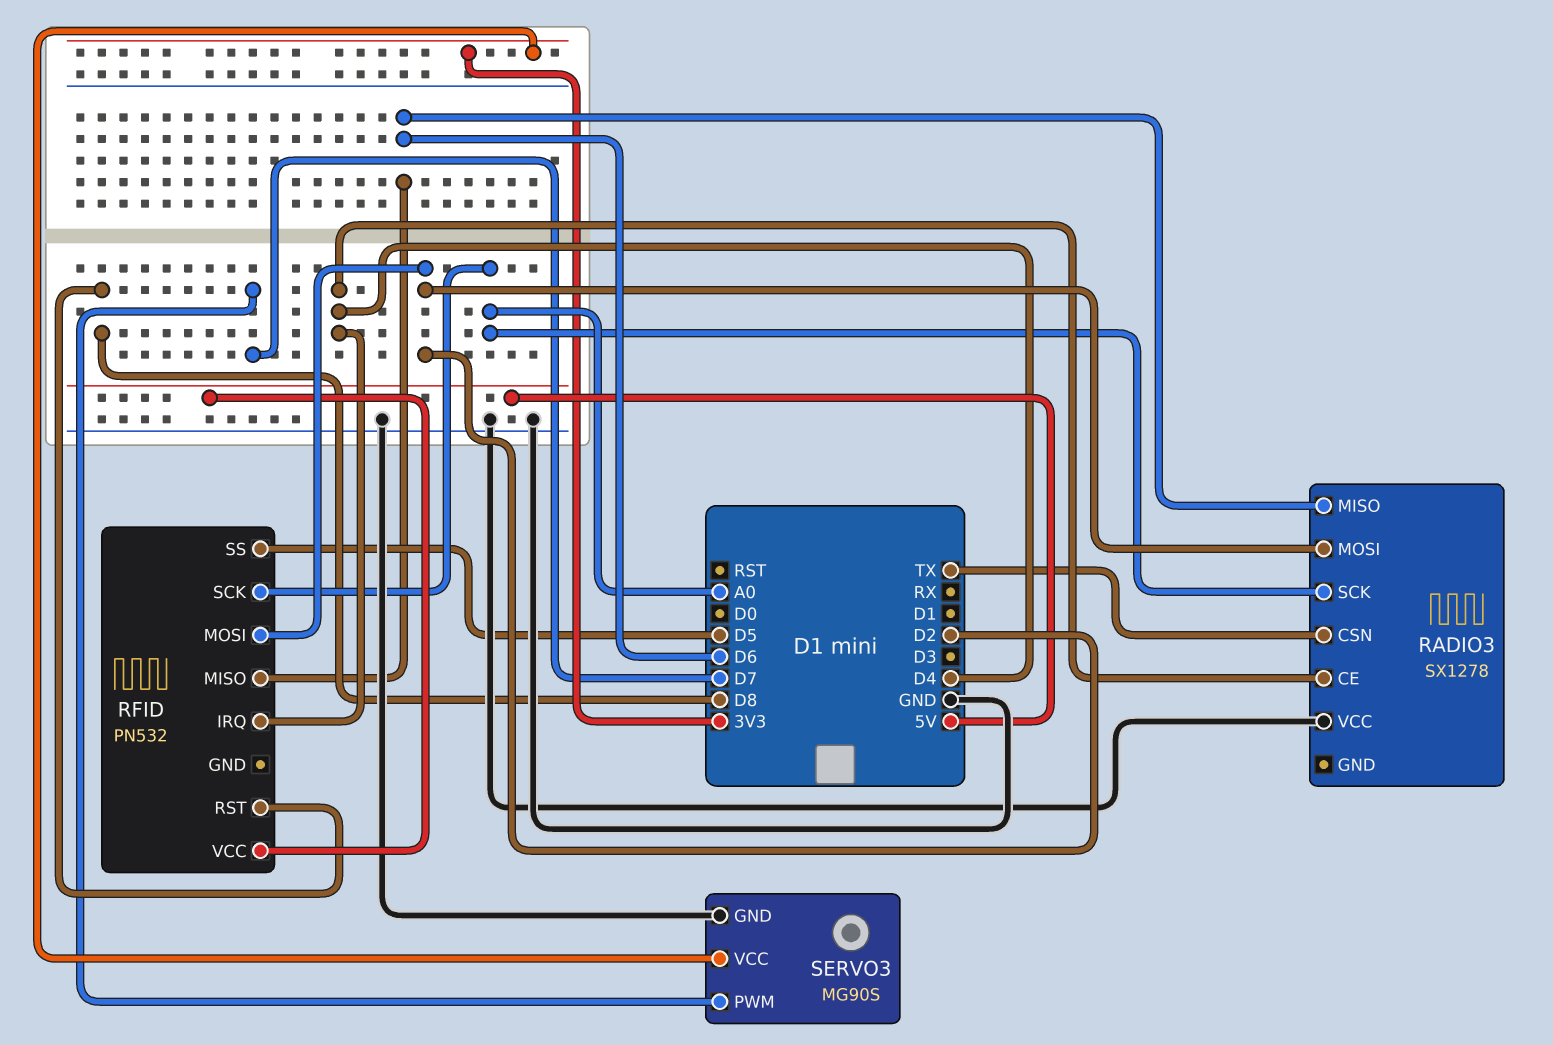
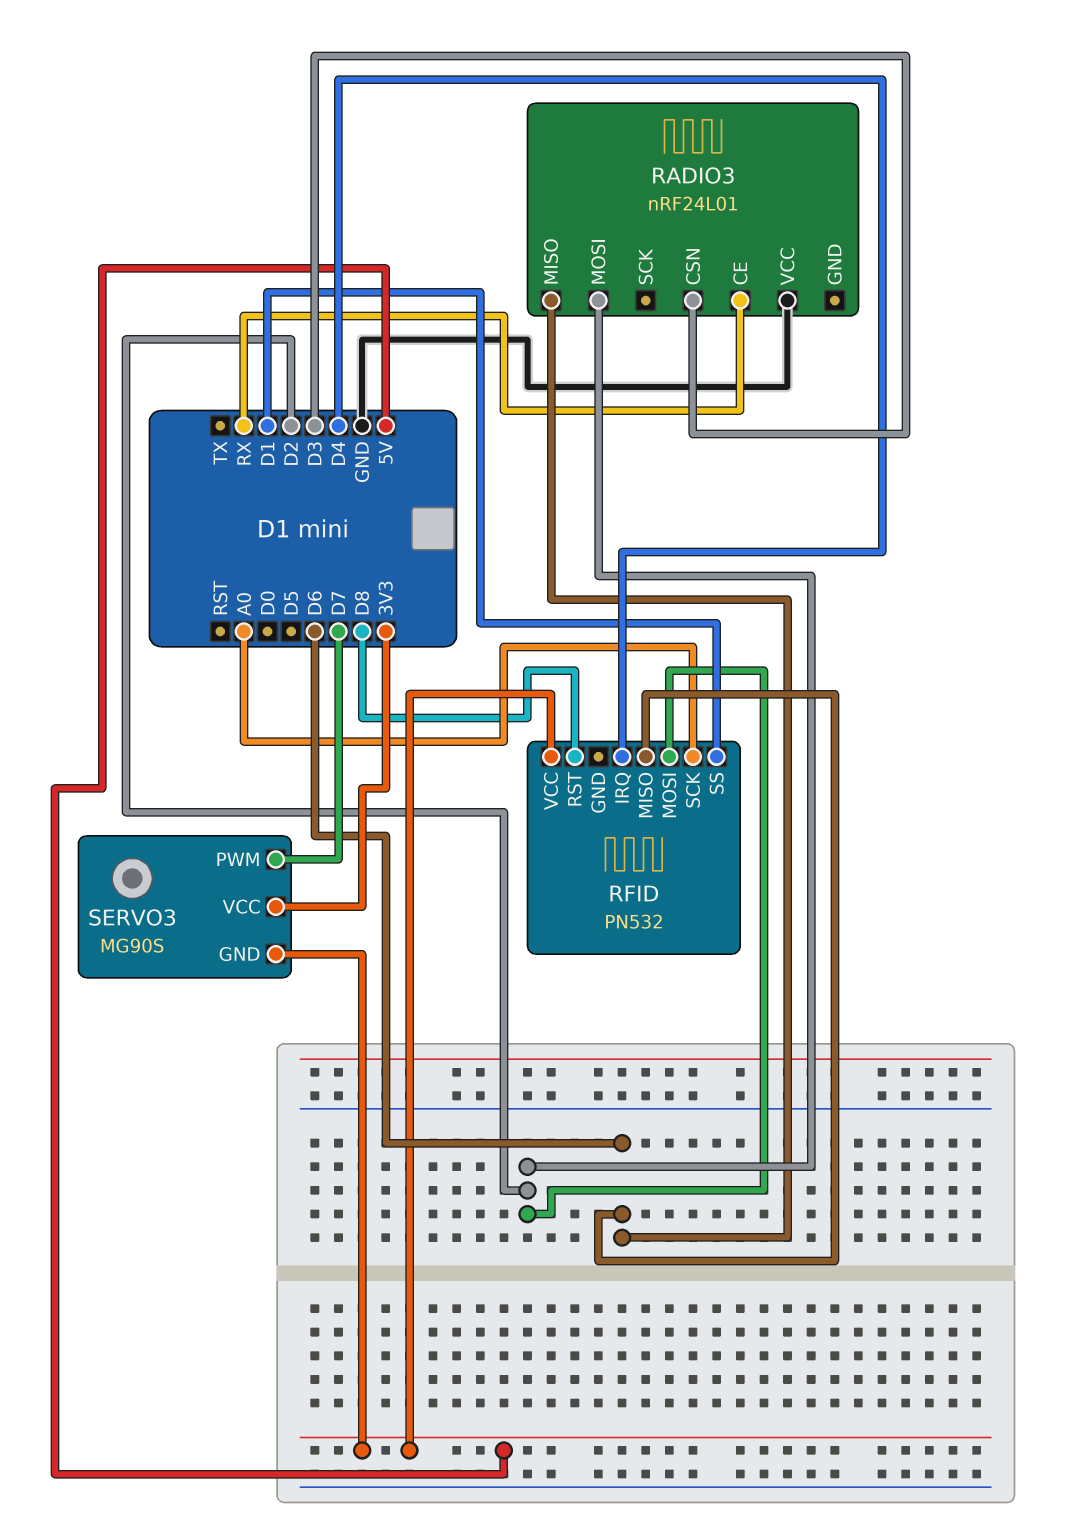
RADIO3: SX1278 -> nRF24L01
RADIO3 pin CE: D4 -> RX
RADIO3 pin CSN: TX -> D3
RADIO3 pin SCK: A0 -> none
RFID pin SS: D5 -> D1
SERVO3 pin GND: GND -> 5V

